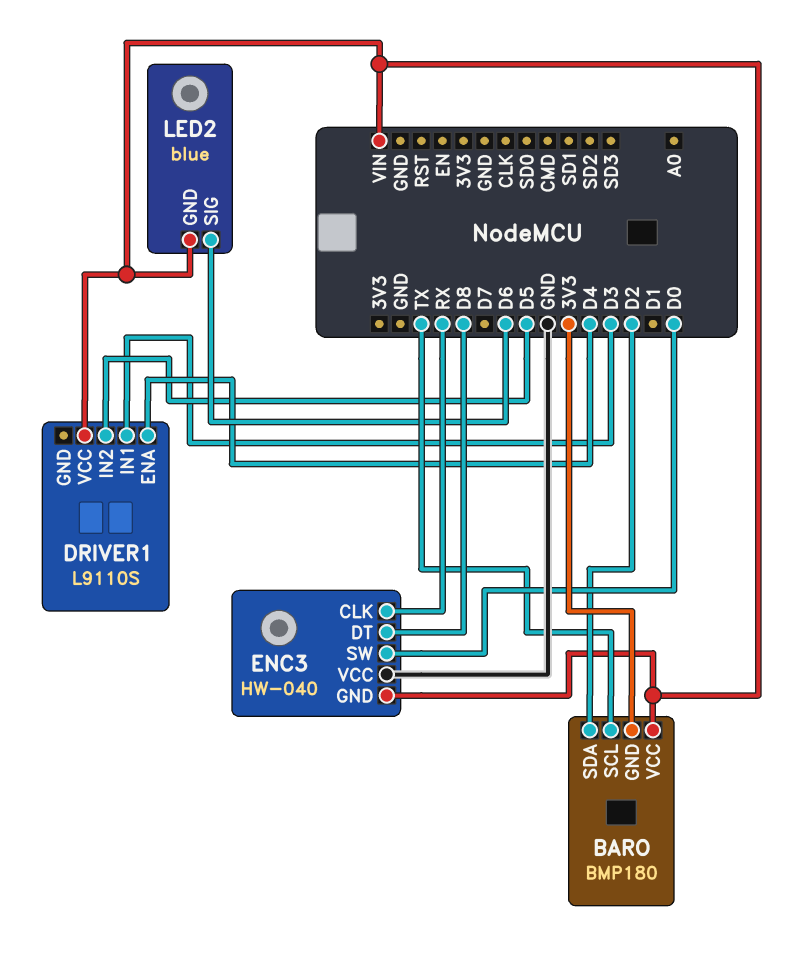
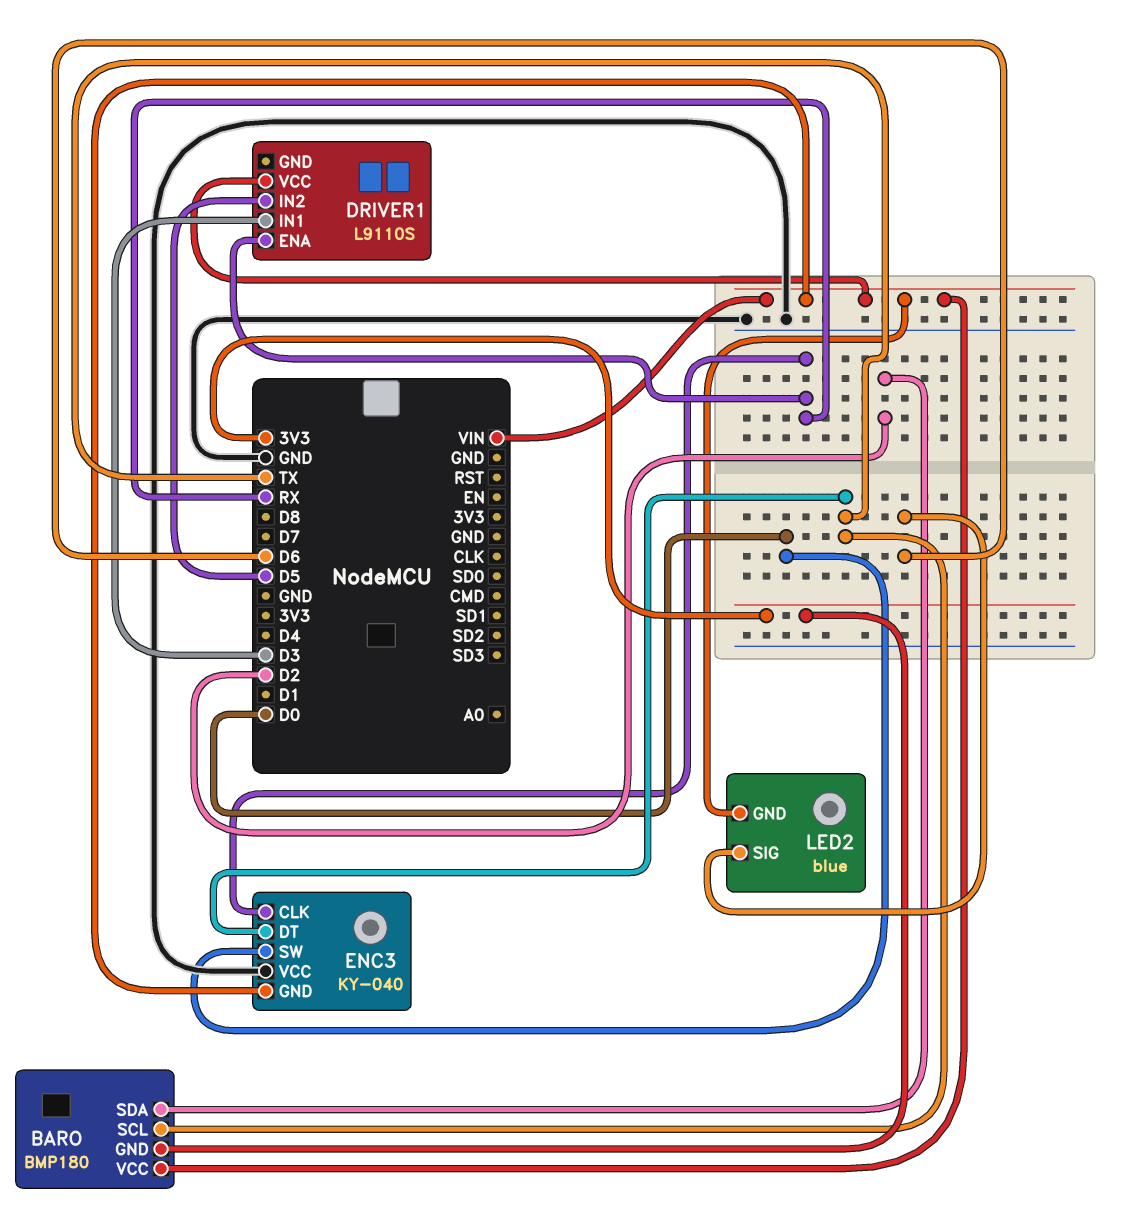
DRIVER1 pin ENA: D4 -> RX
ENC3: HW-040 -> KY-040
ENC3 pin DT: D8 -> TX

